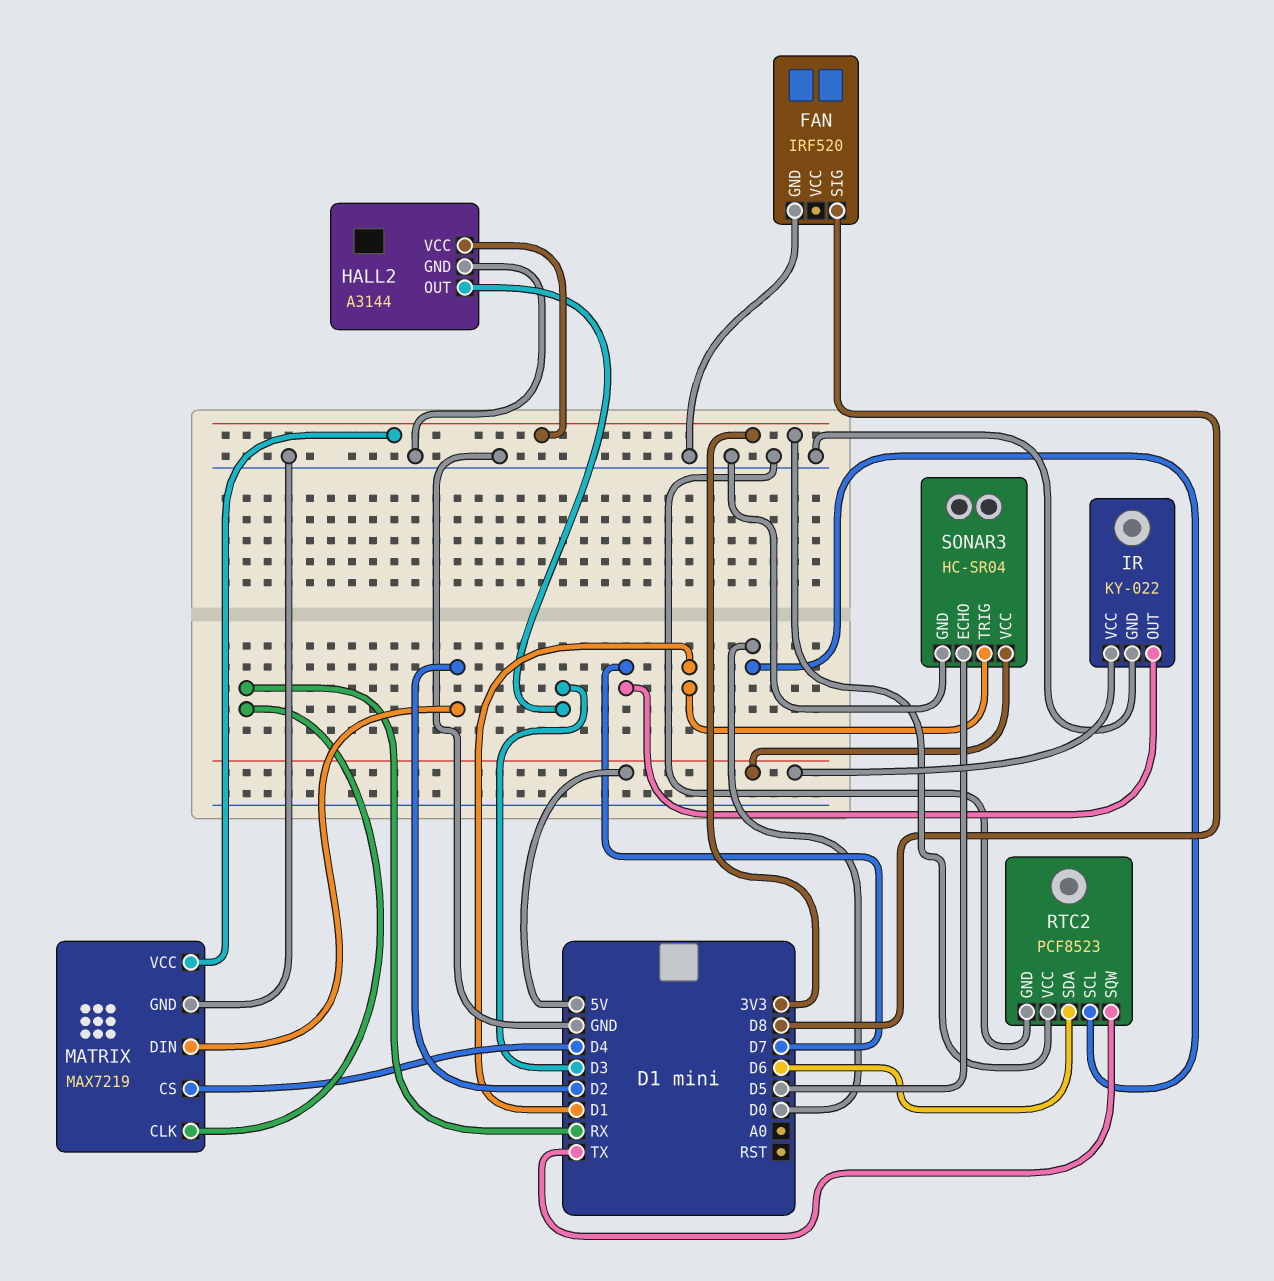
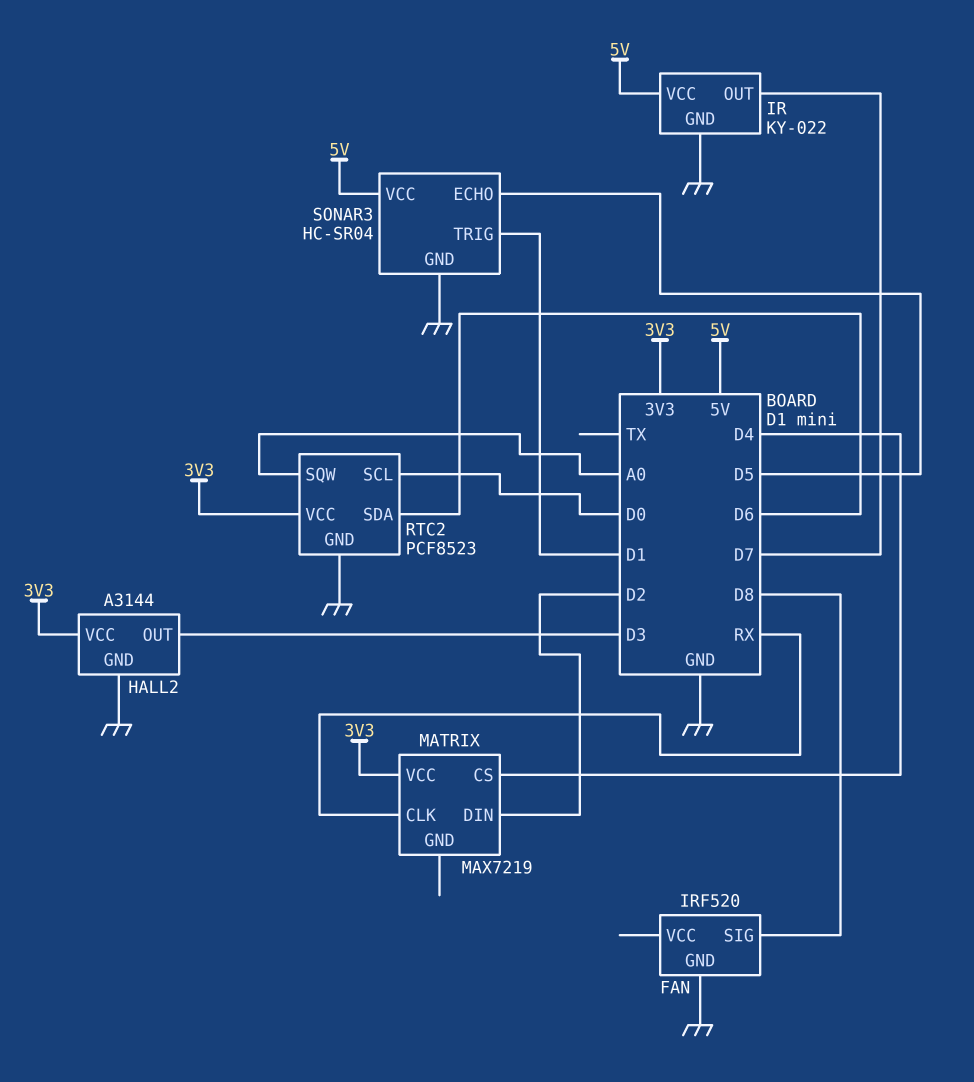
MATRIX pin GND: GND -> none
RTC2 pin SQW: TX -> A0

